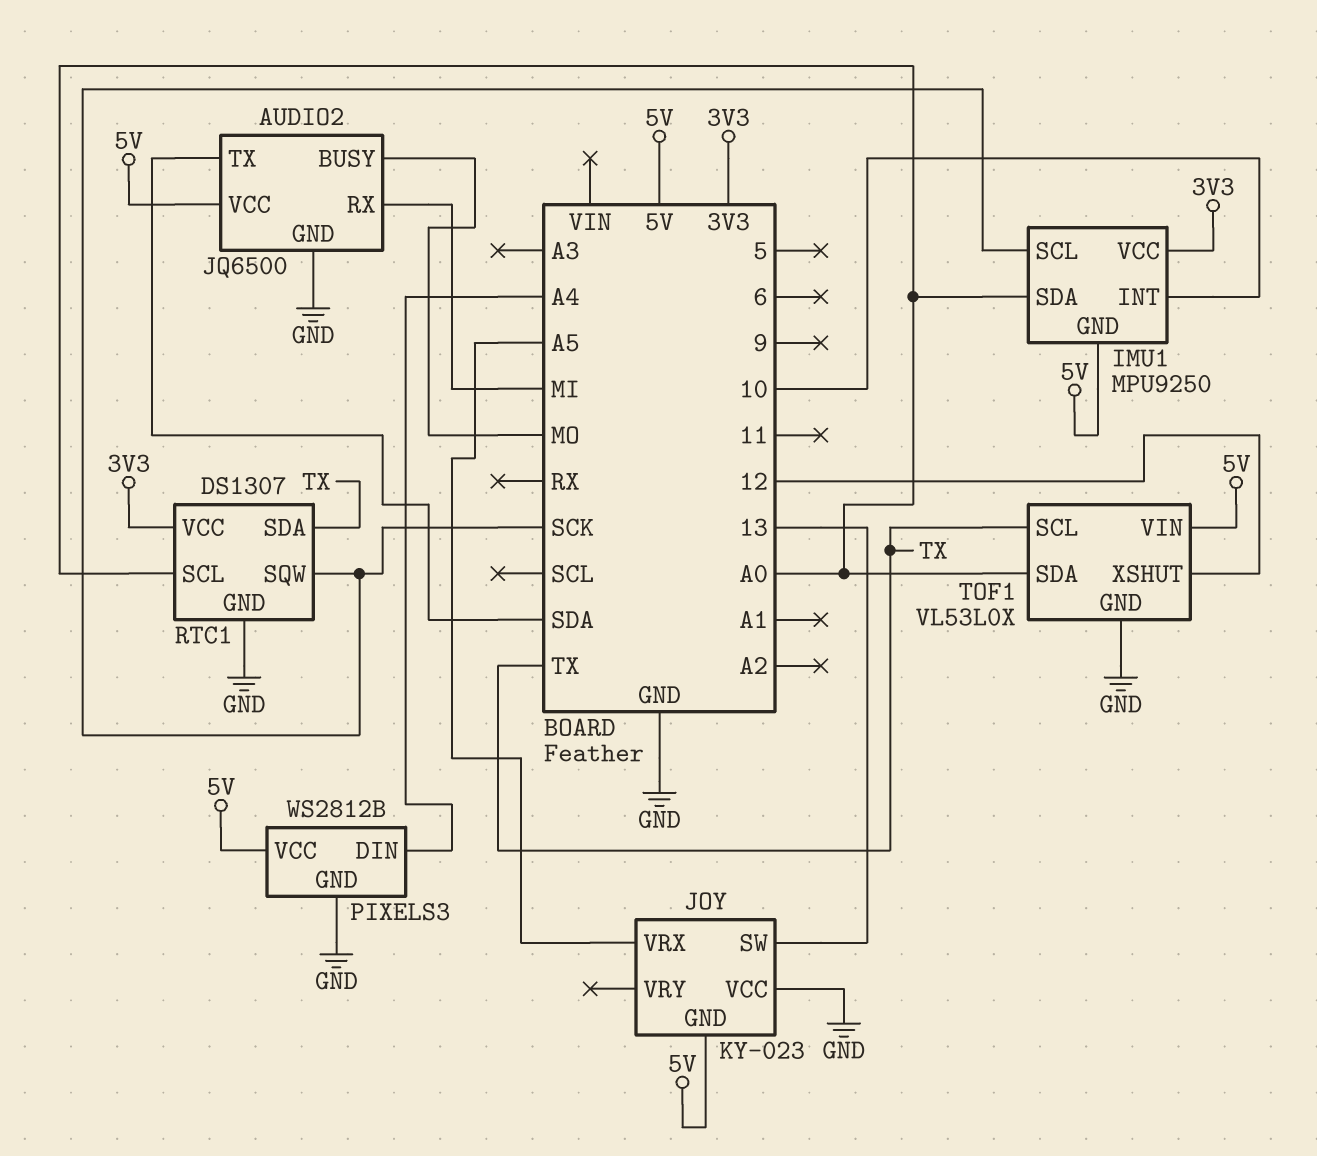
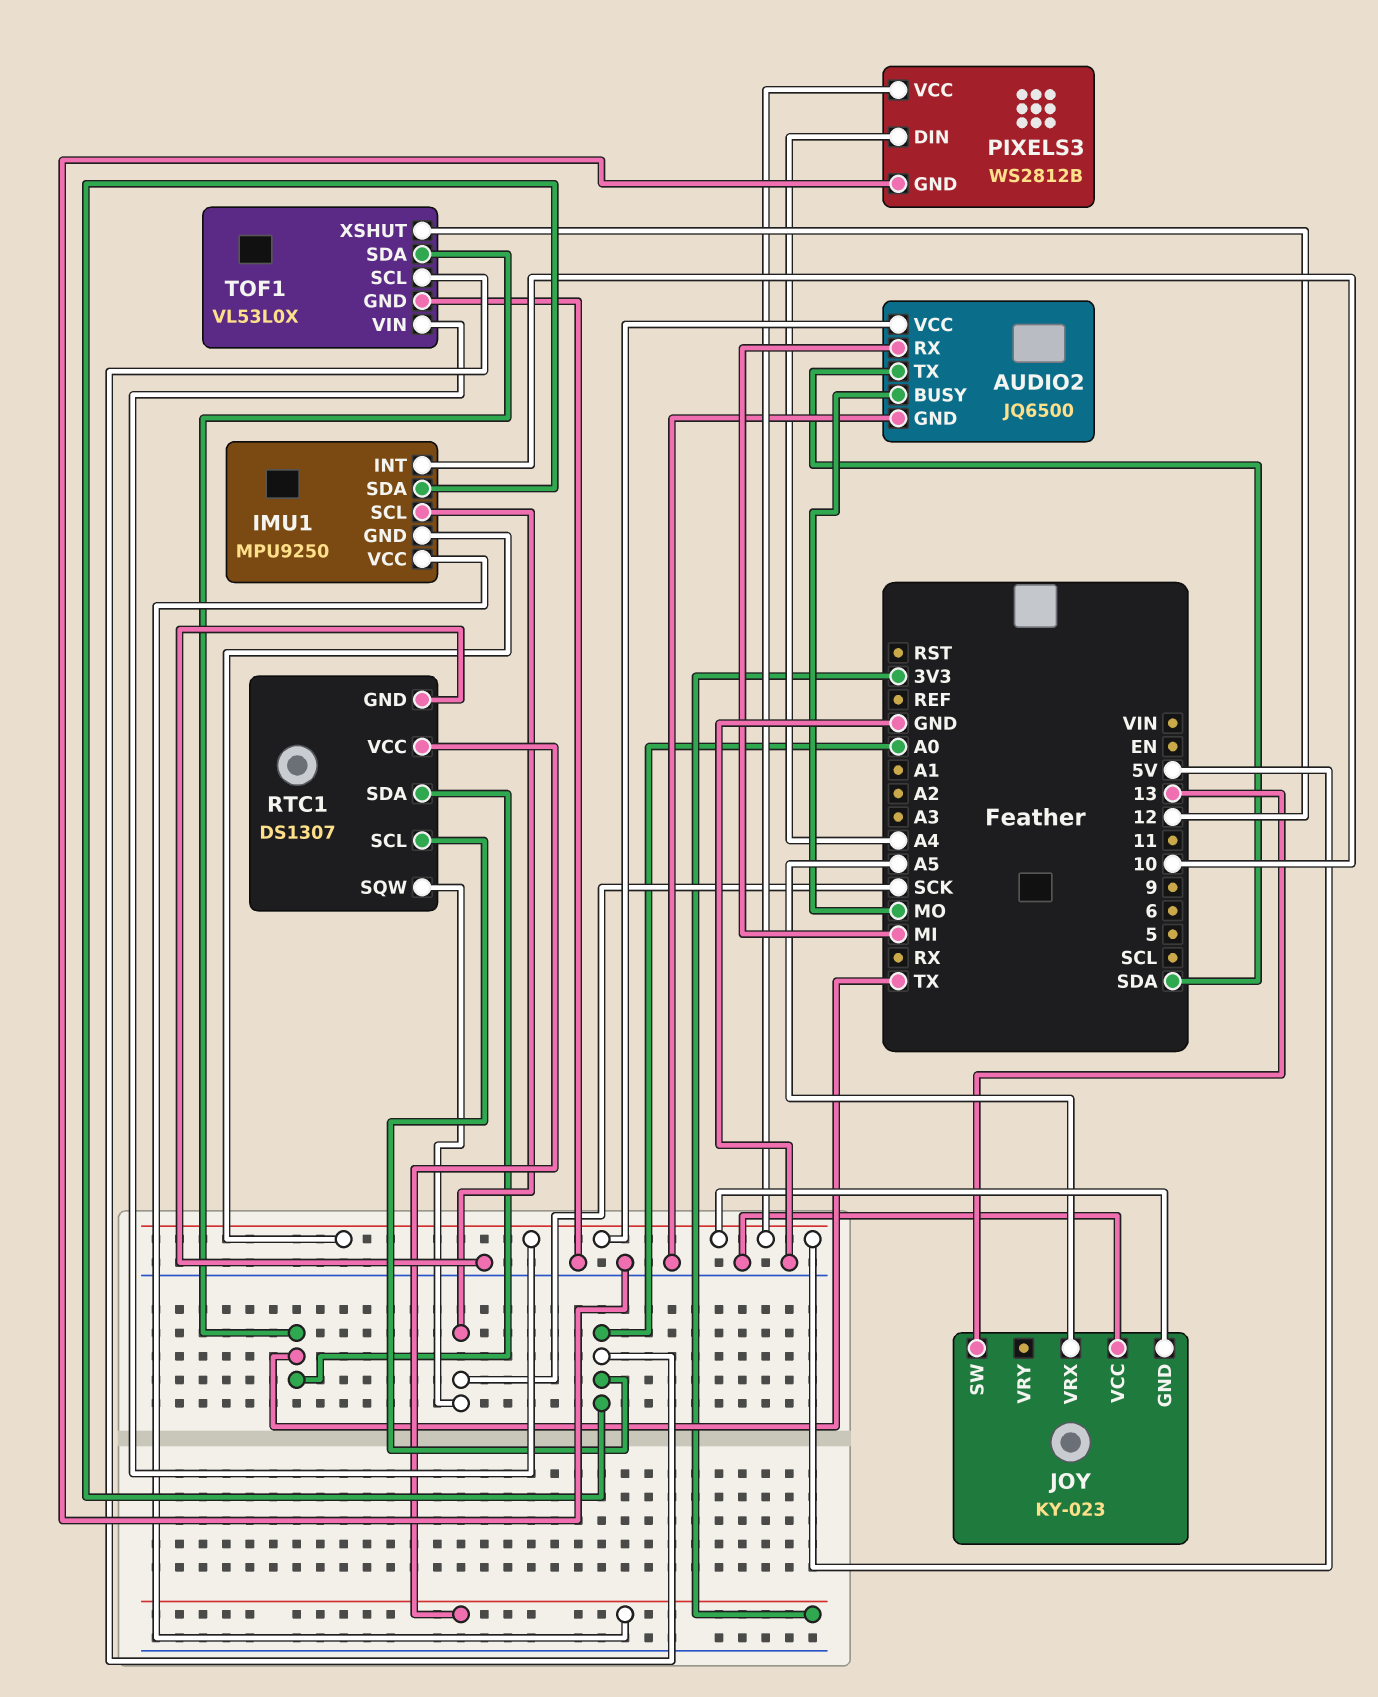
TOF1 pin SCL: TX -> A0
TOF1 pin SDA: A0 -> TX

